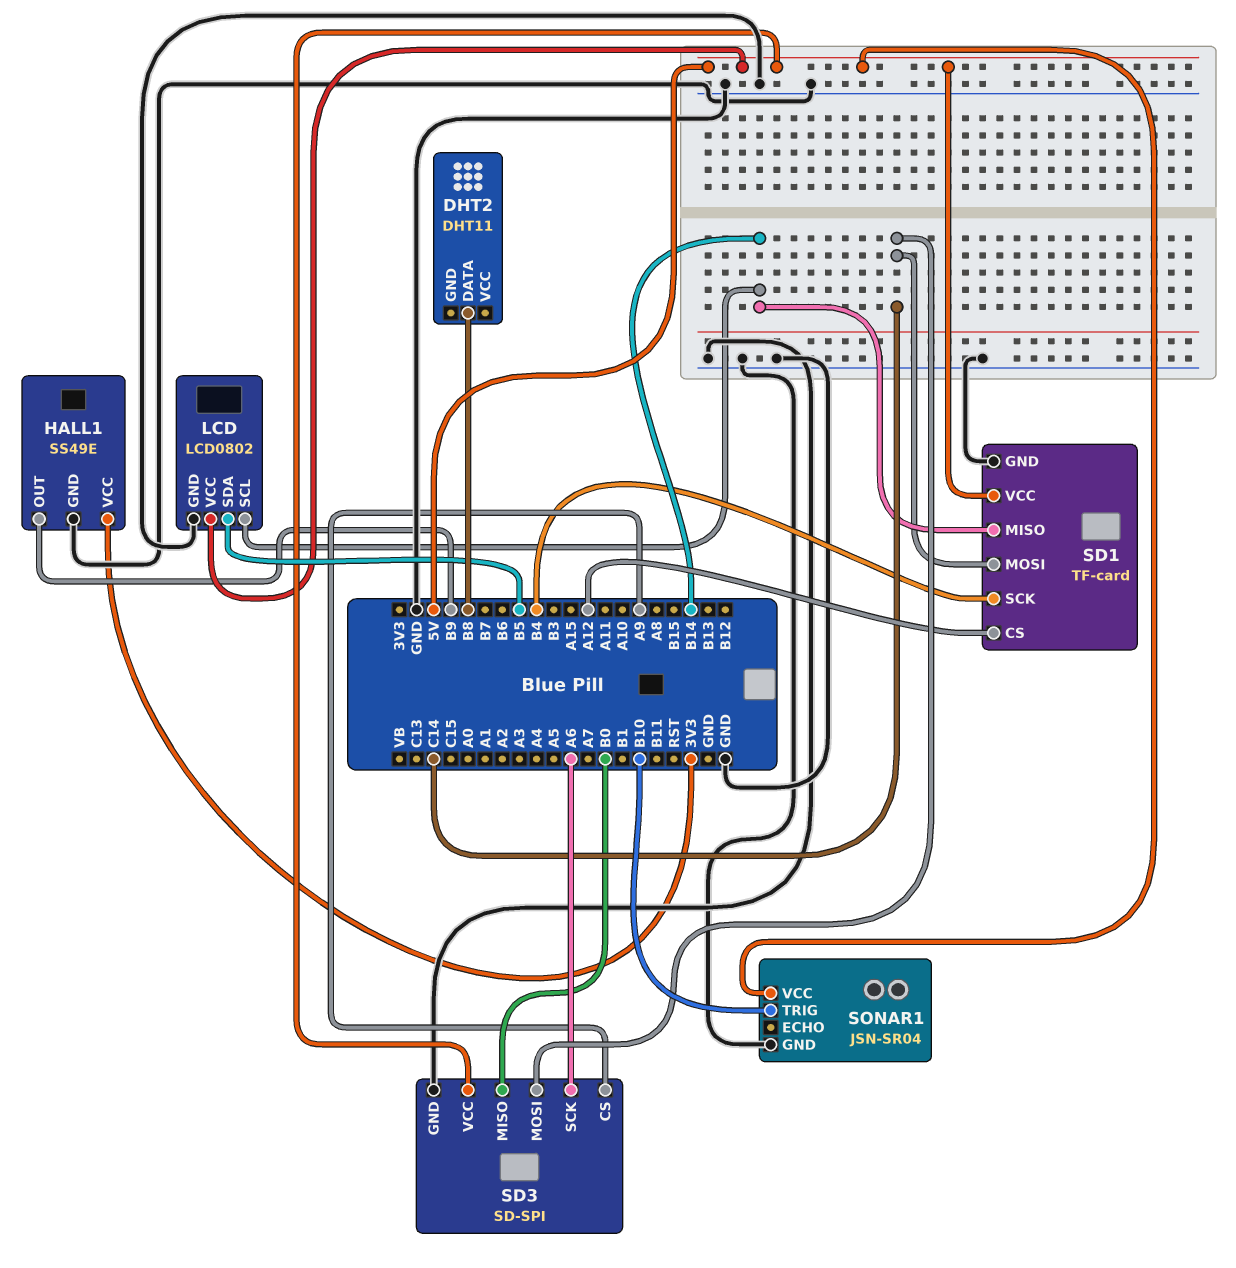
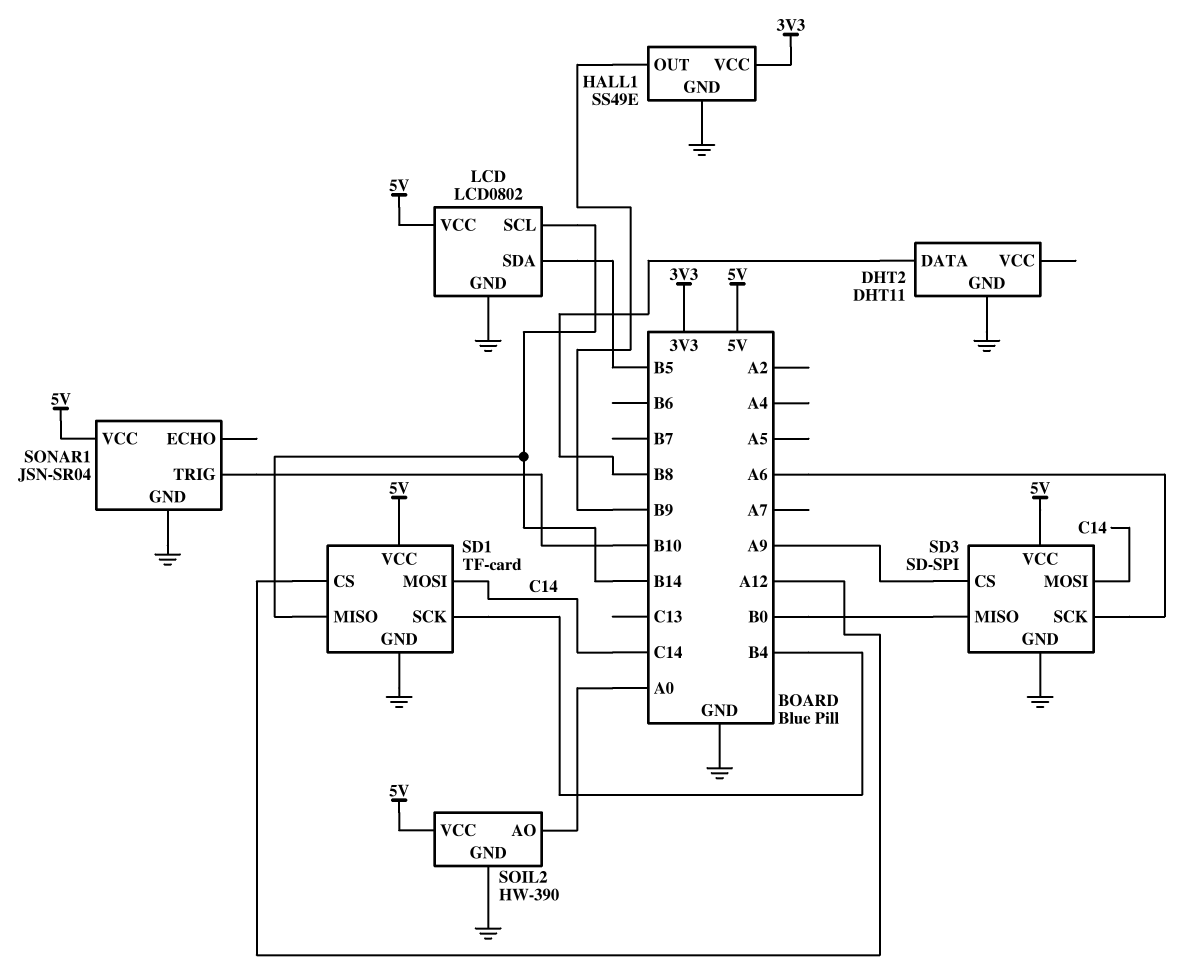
DHT2 pin GND: none -> GND
SOIL2: none -> HW-390
SOIL2 pin AO: none -> A0
SOIL2 pin GND: none -> GND
SOIL2 pin VCC: none -> 5V

